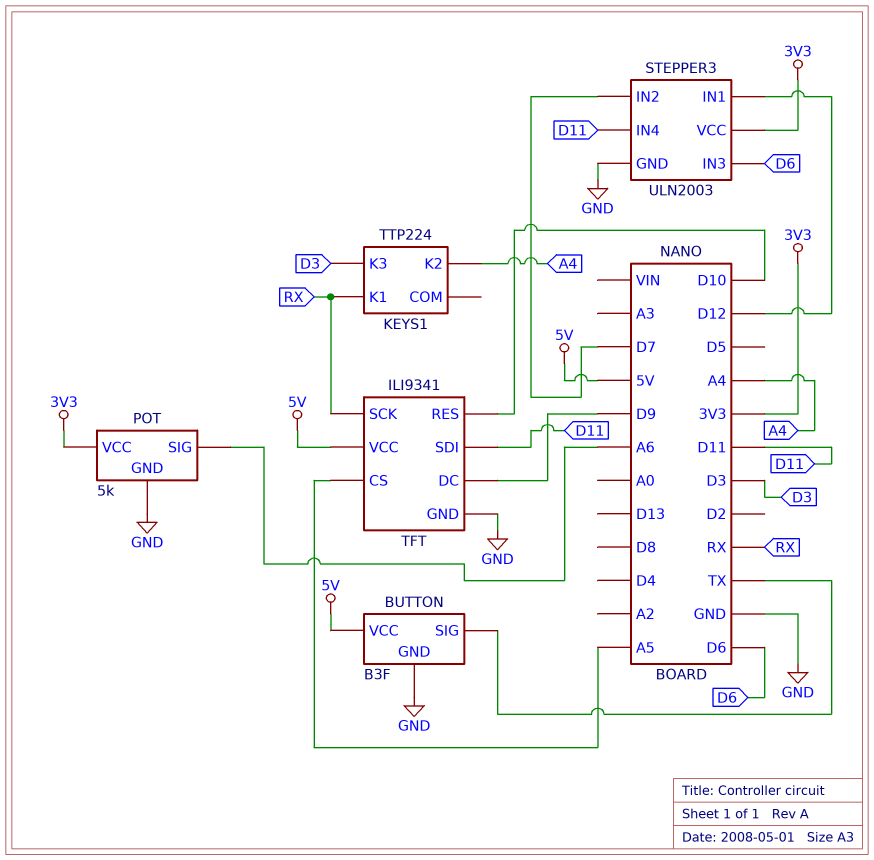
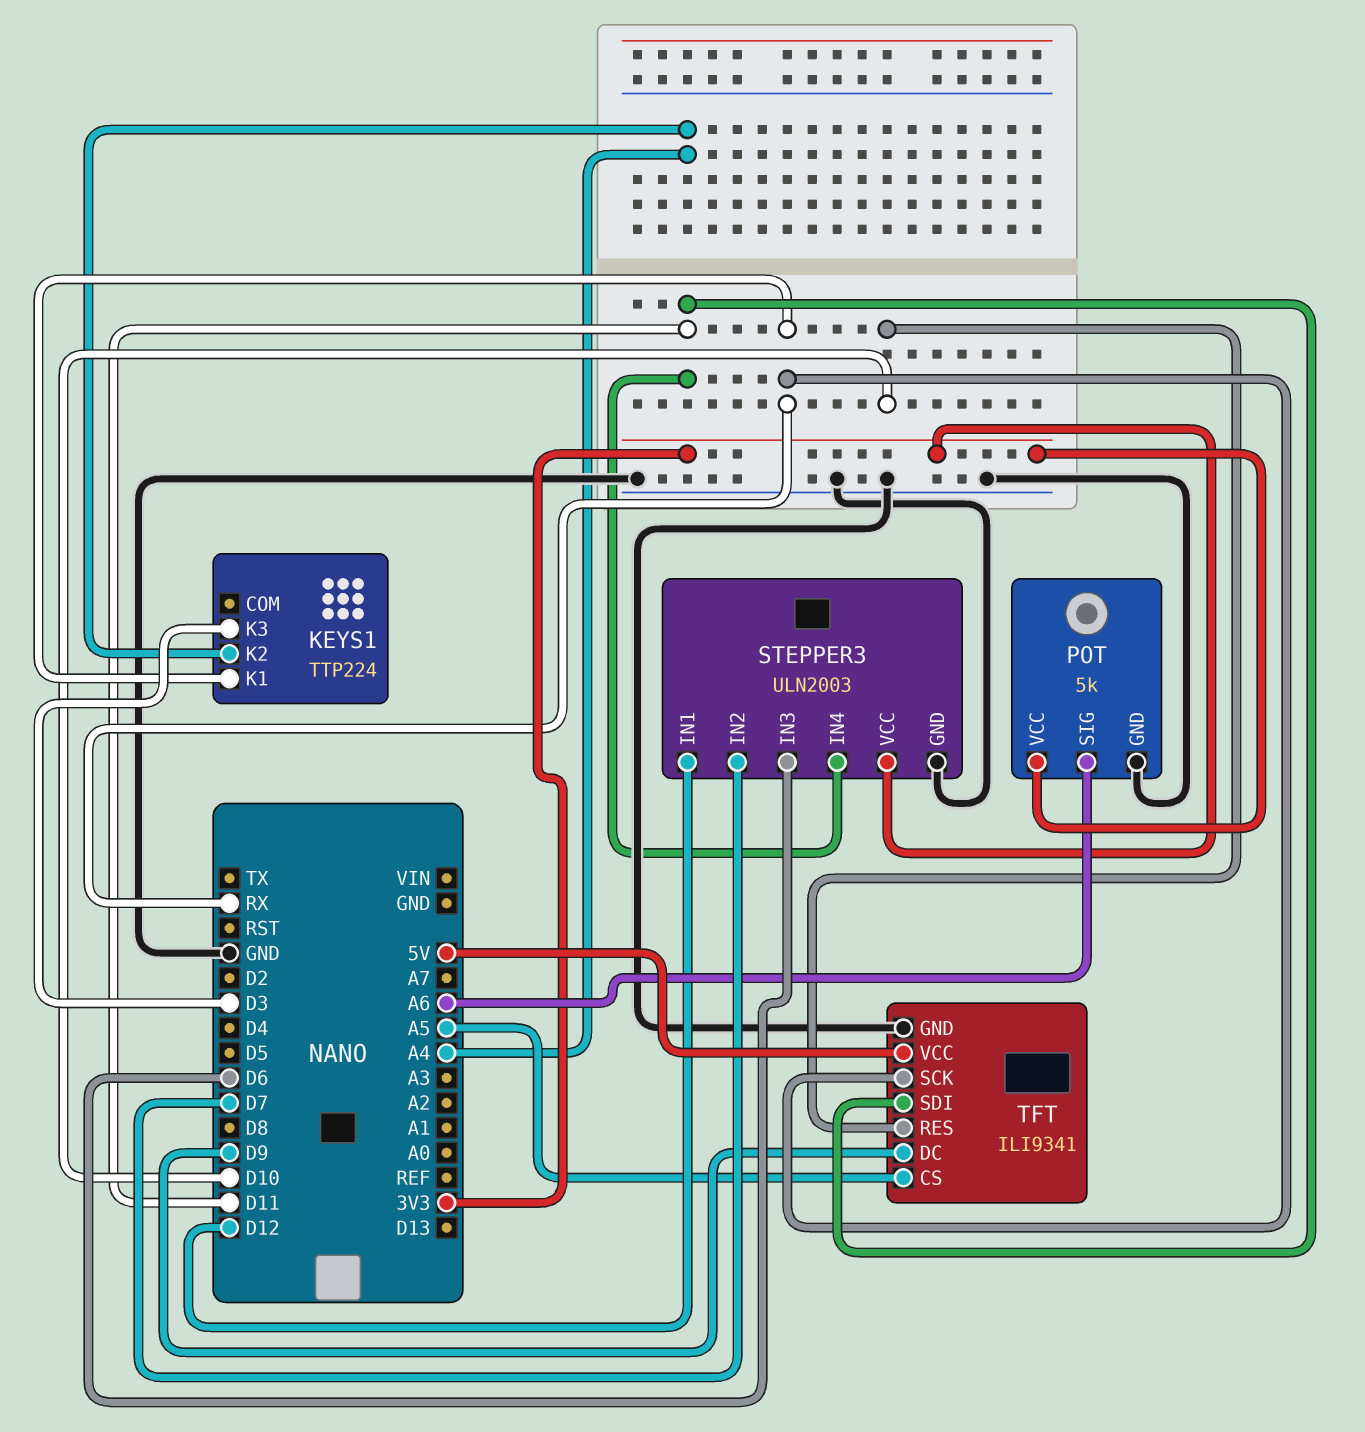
BUTTON: B3F -> none
BUTTON pin GND: GND -> none
BUTTON pin SIG: TX -> none
BUTTON pin VCC: 5V -> none

